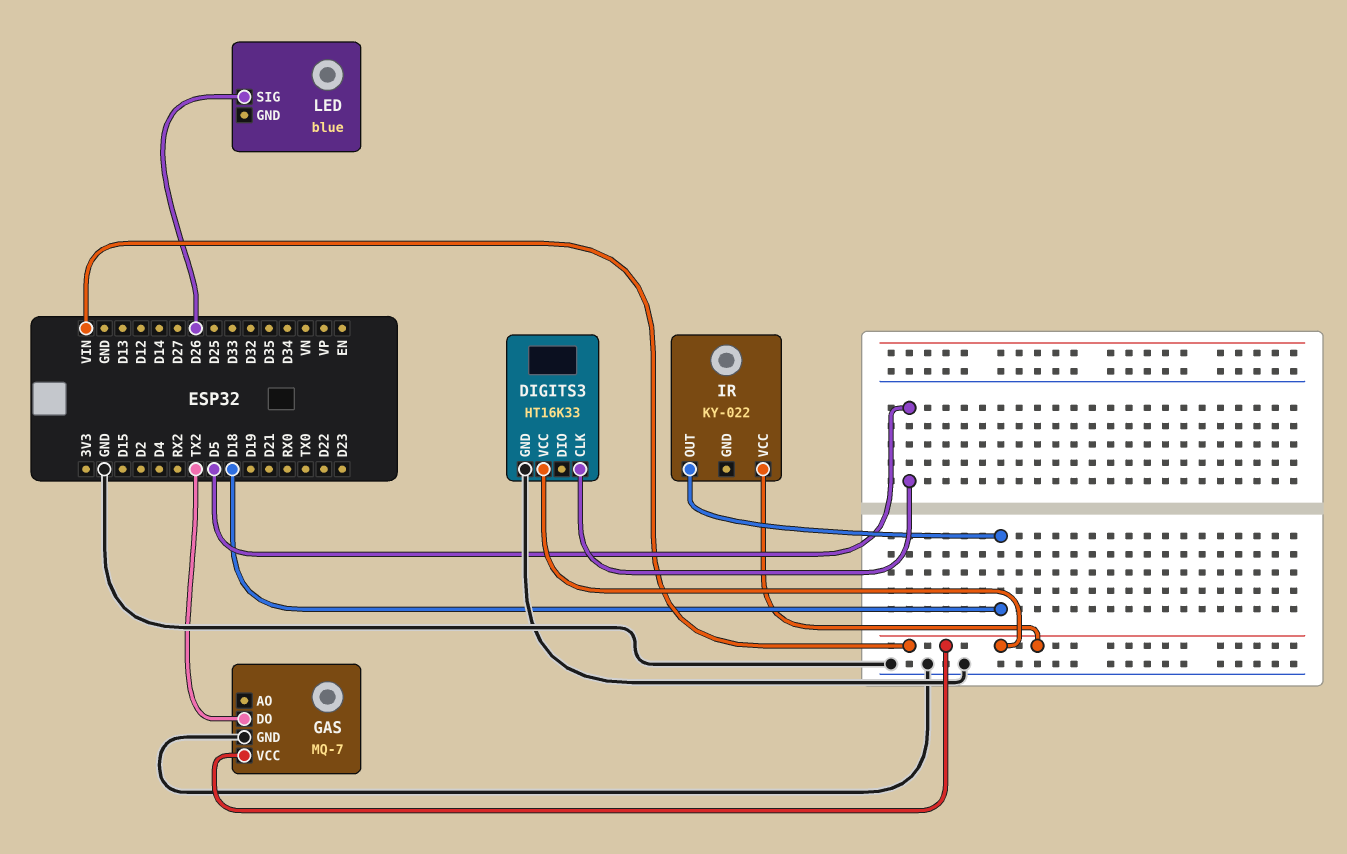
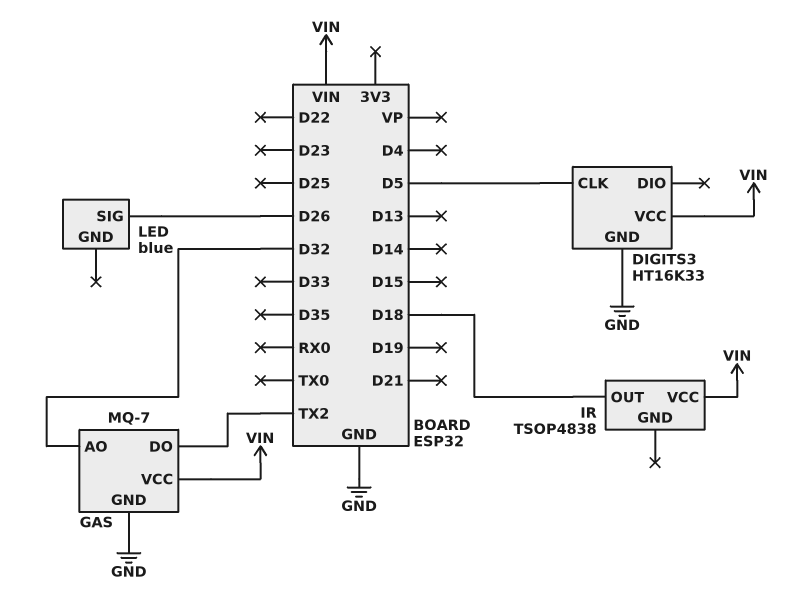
GAS pin AO: none -> D32
IR: KY-022 -> TSOP4838

